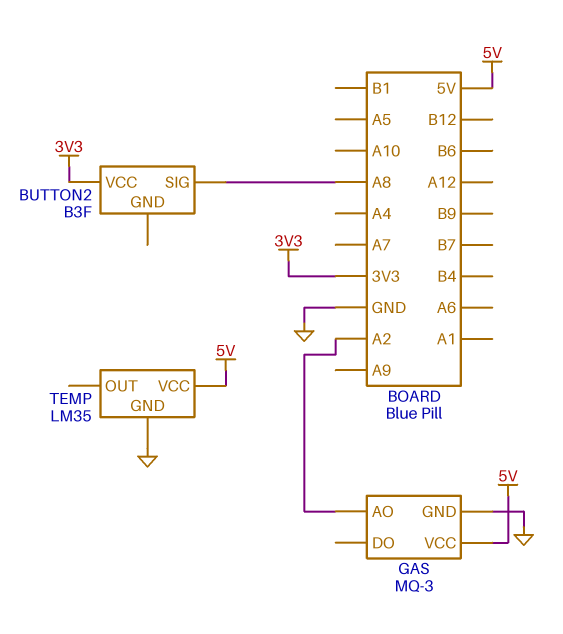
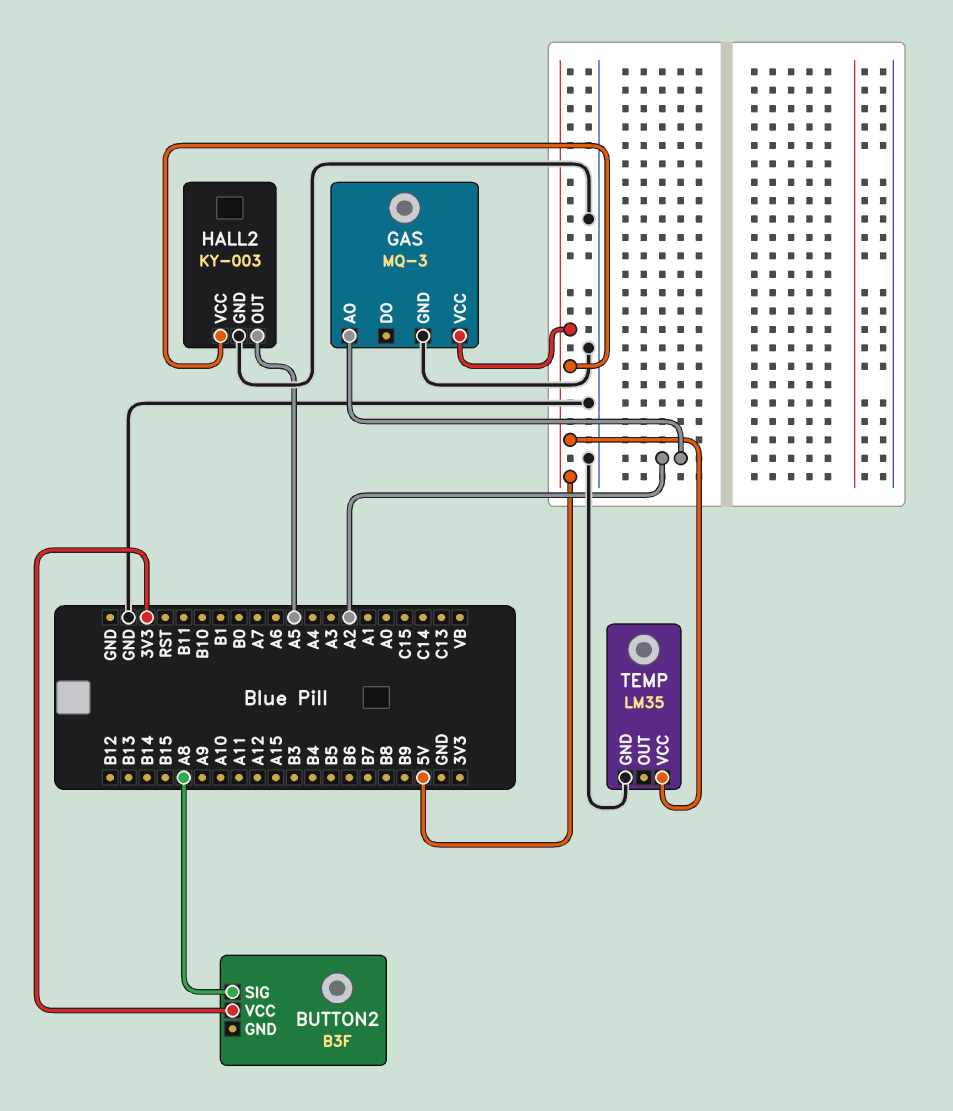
HALL2: none -> KY-003
HALL2 pin GND: none -> GND
HALL2 pin OUT: none -> A5
HALL2 pin VCC: none -> 5V

